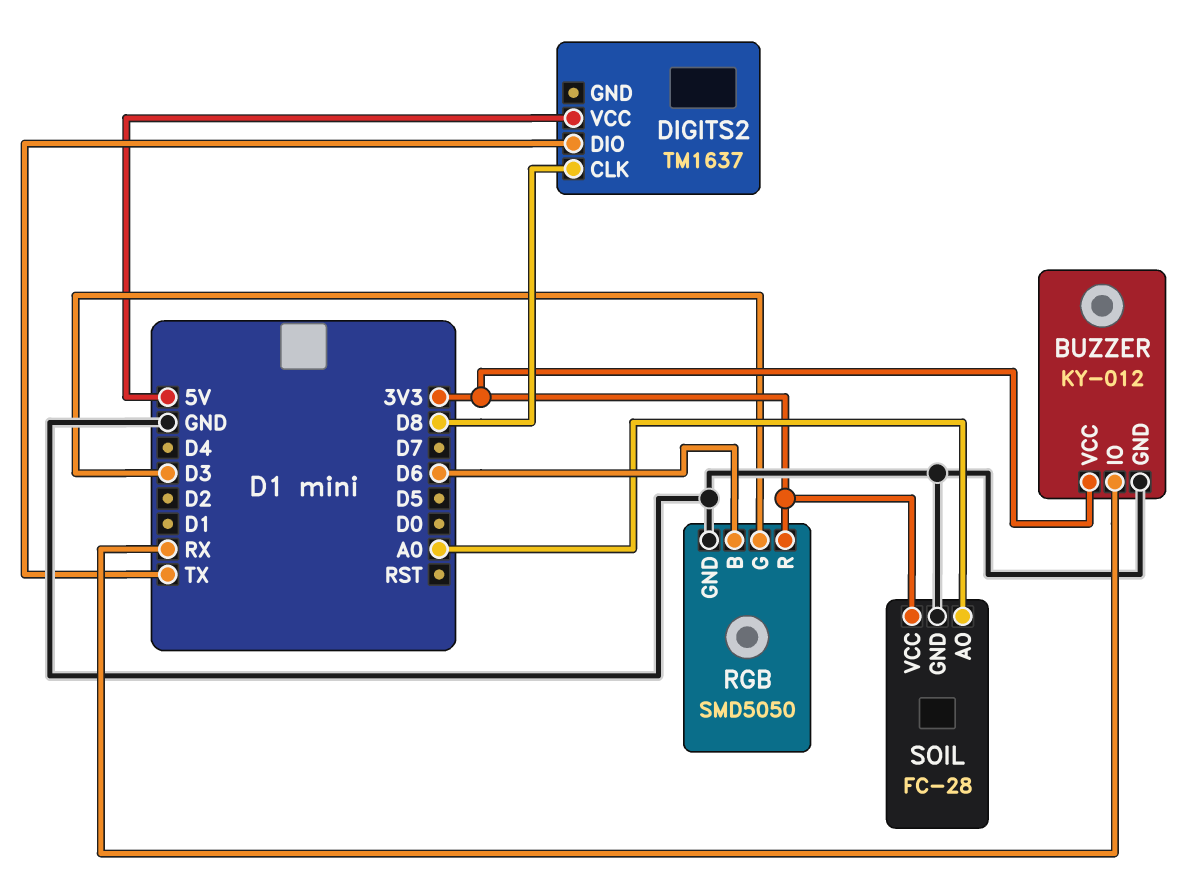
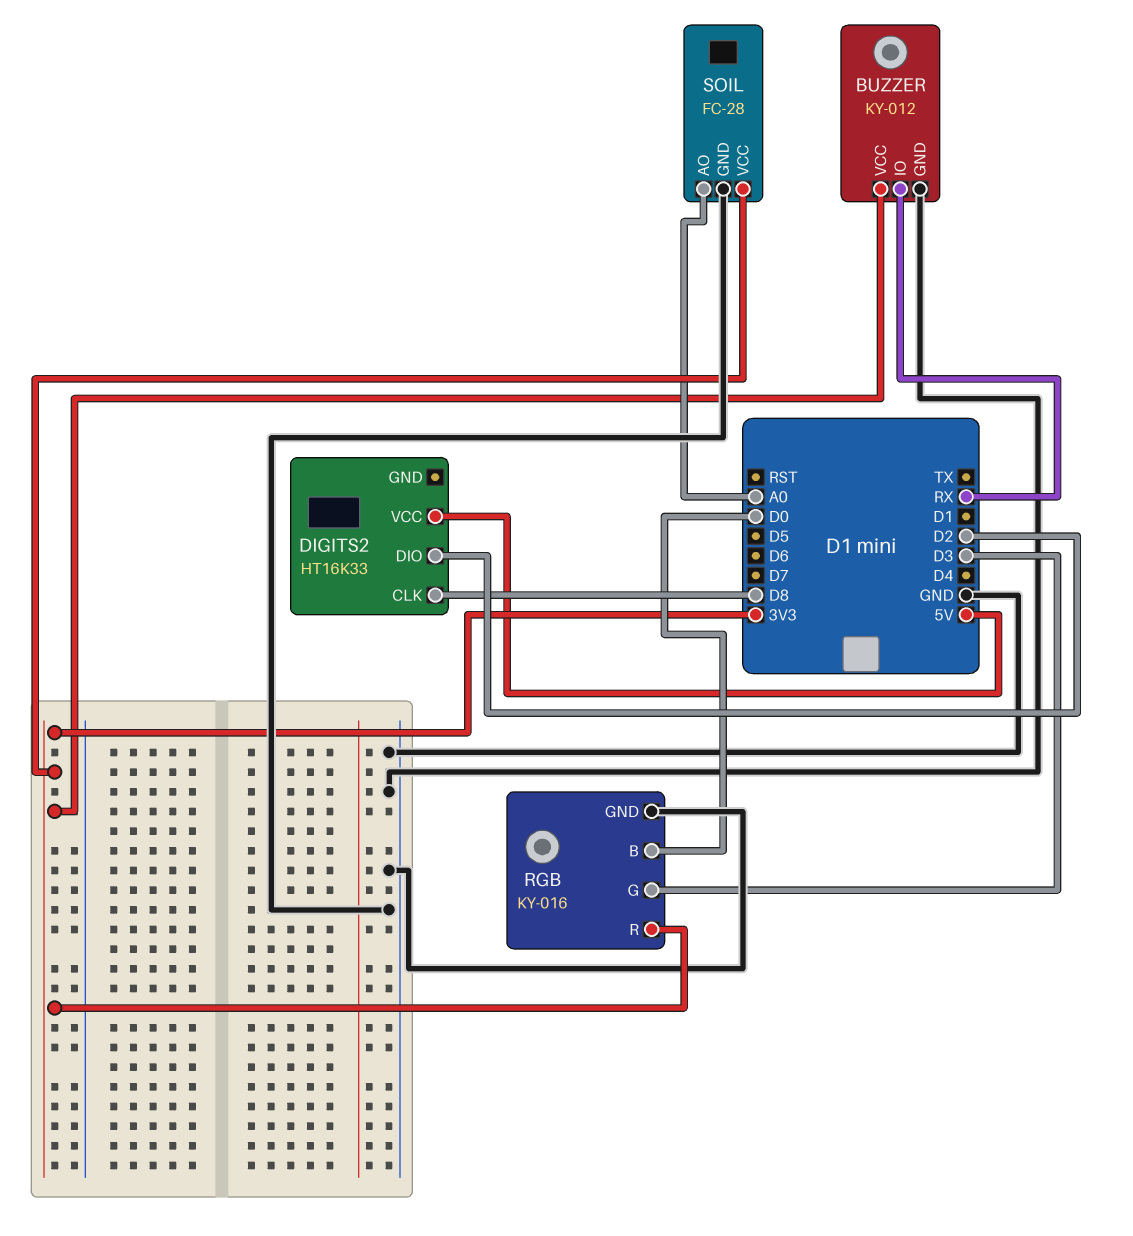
DIGITS2: TM1637 -> HT16K33
DIGITS2 pin DIO: TX -> D2
RGB: SMD5050 -> KY-016
RGB pin B: D6 -> D0

